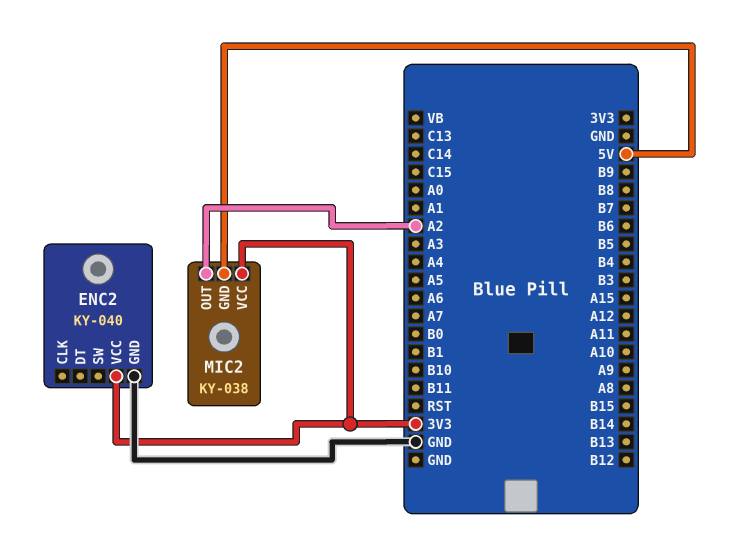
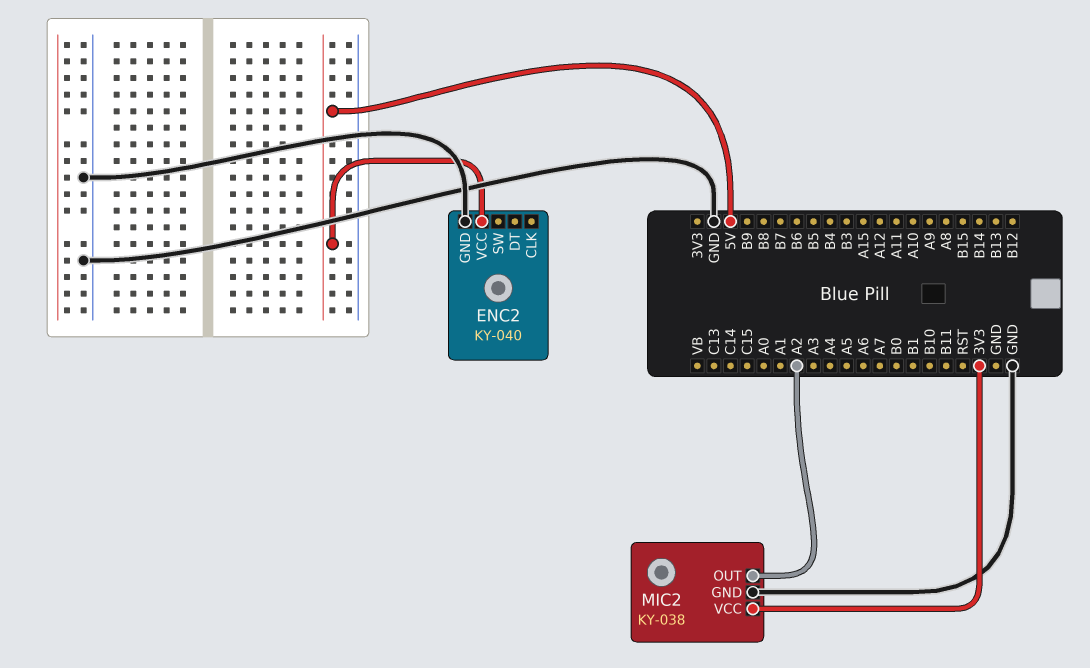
ENC2 pin VCC: 3V3 -> 5V
MIC2 pin GND: 5V -> GND

